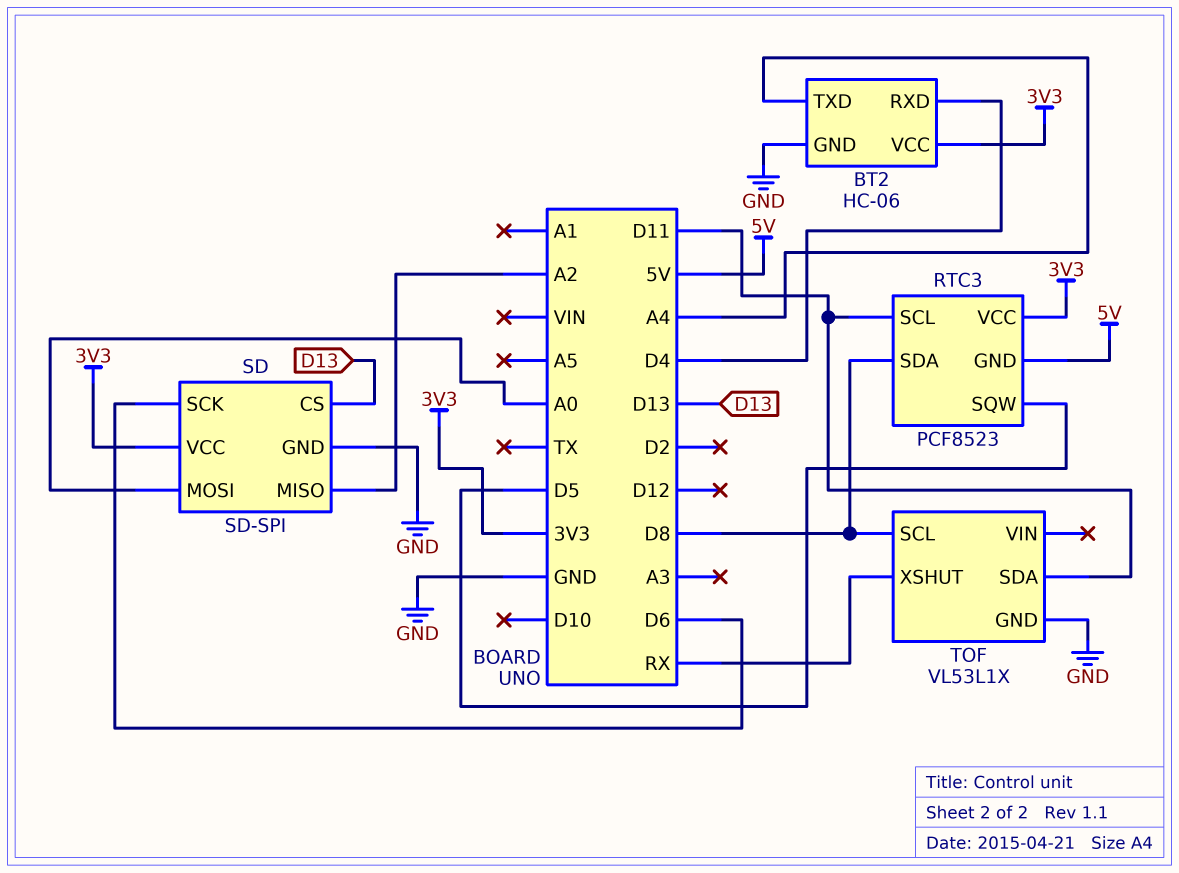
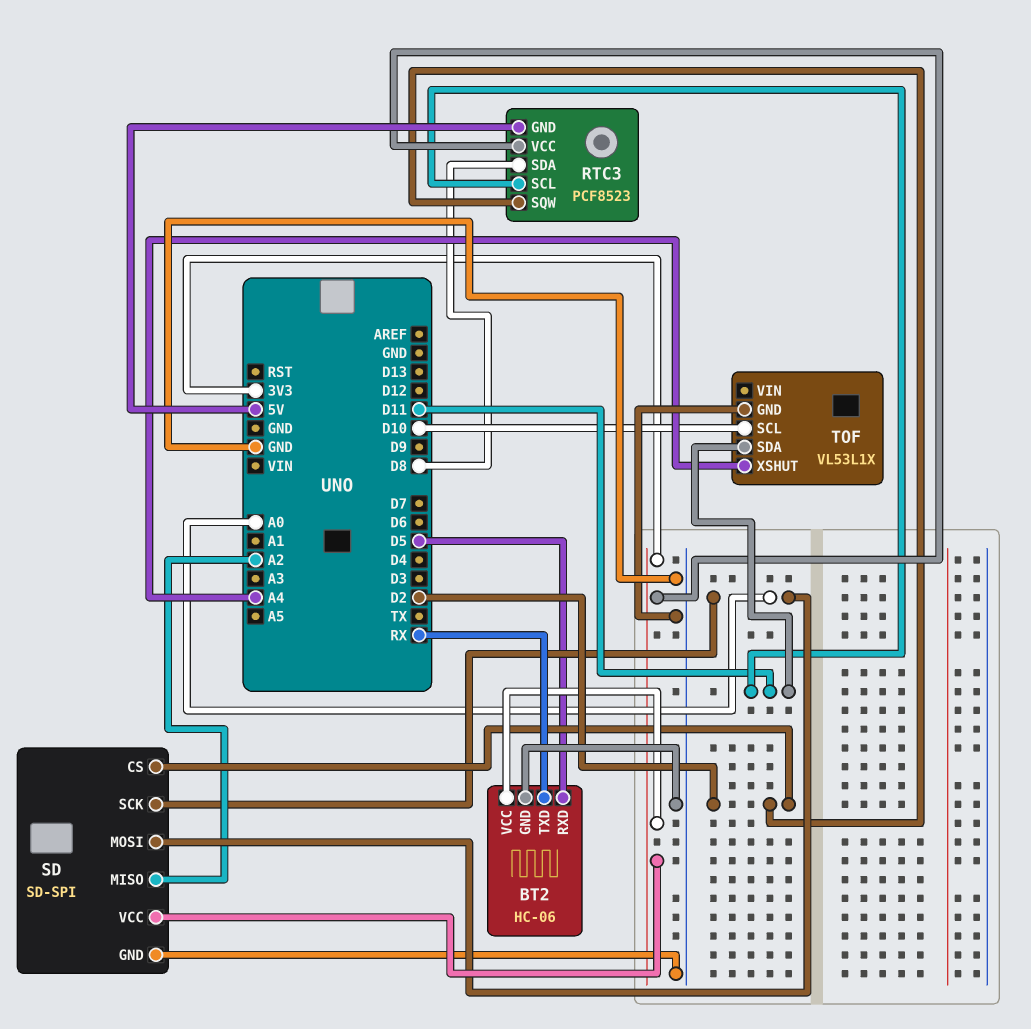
BT2 pin RXD: D4 -> D5
BT2 pin TXD: A4 -> RX
RTC3 pin SQW: D5 -> D2
SD pin CS: D13 -> D2
SD pin SCK: D6 -> A0
TOF pin SCL: D8 -> D10
TOF pin XSHUT: RX -> A4

